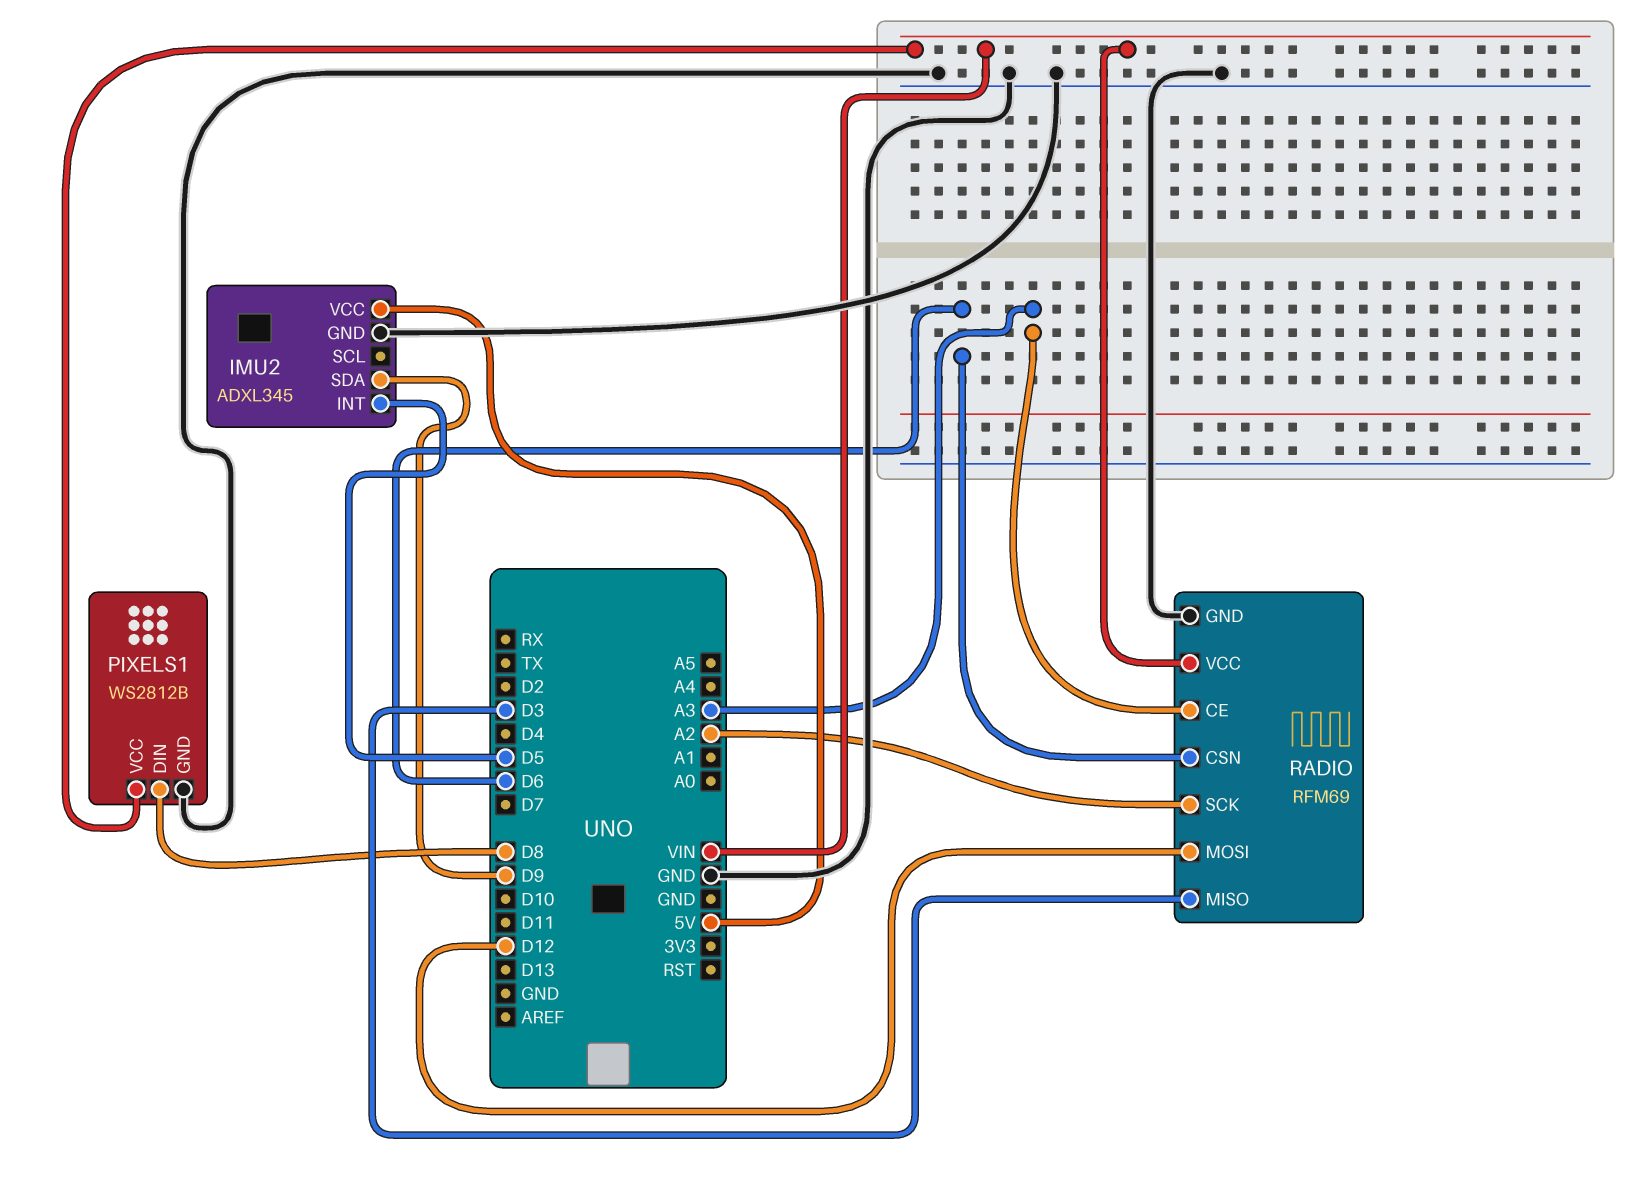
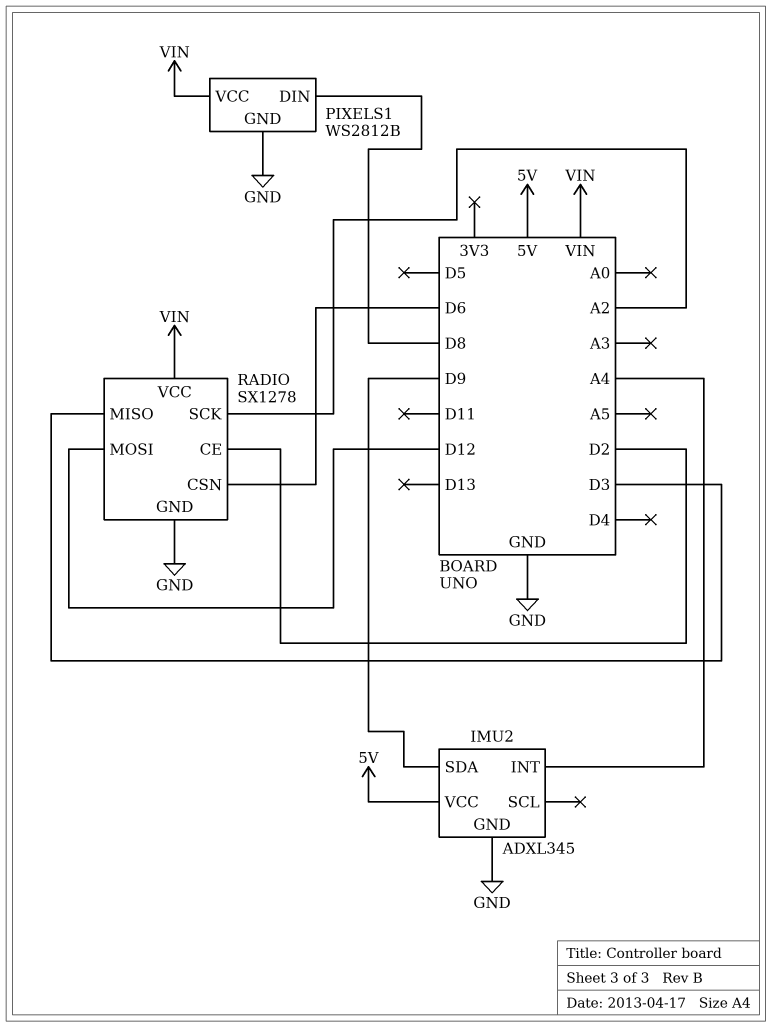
IMU2 pin INT: D5 -> A4
RADIO: RFM69 -> SX1278
RADIO pin CE: A3 -> D2

